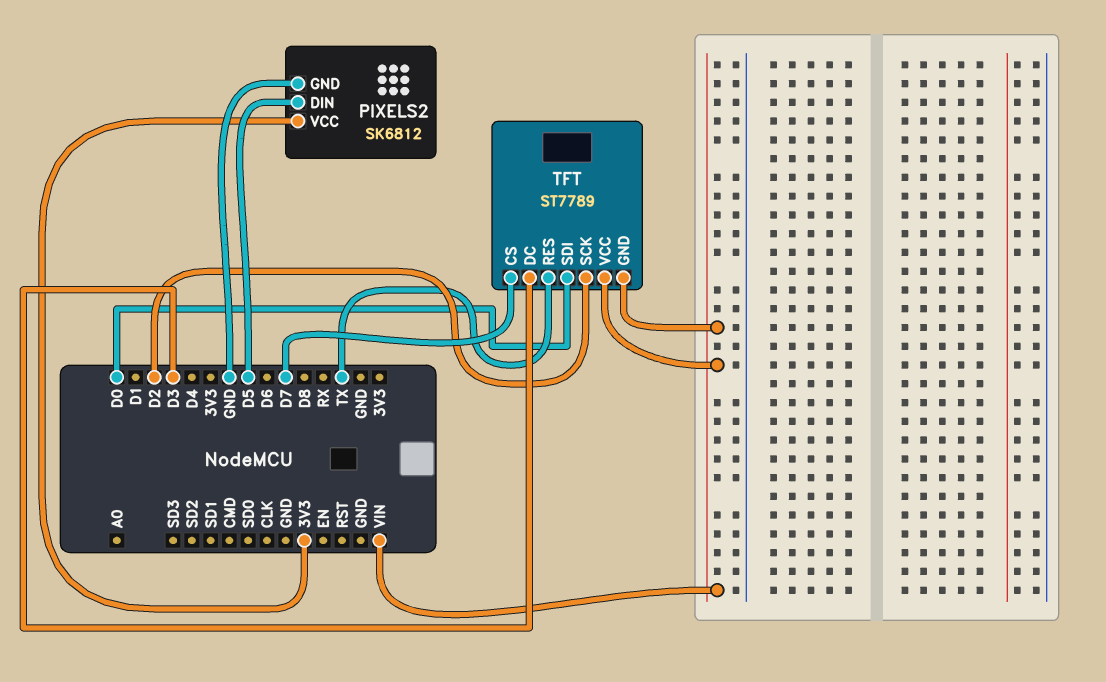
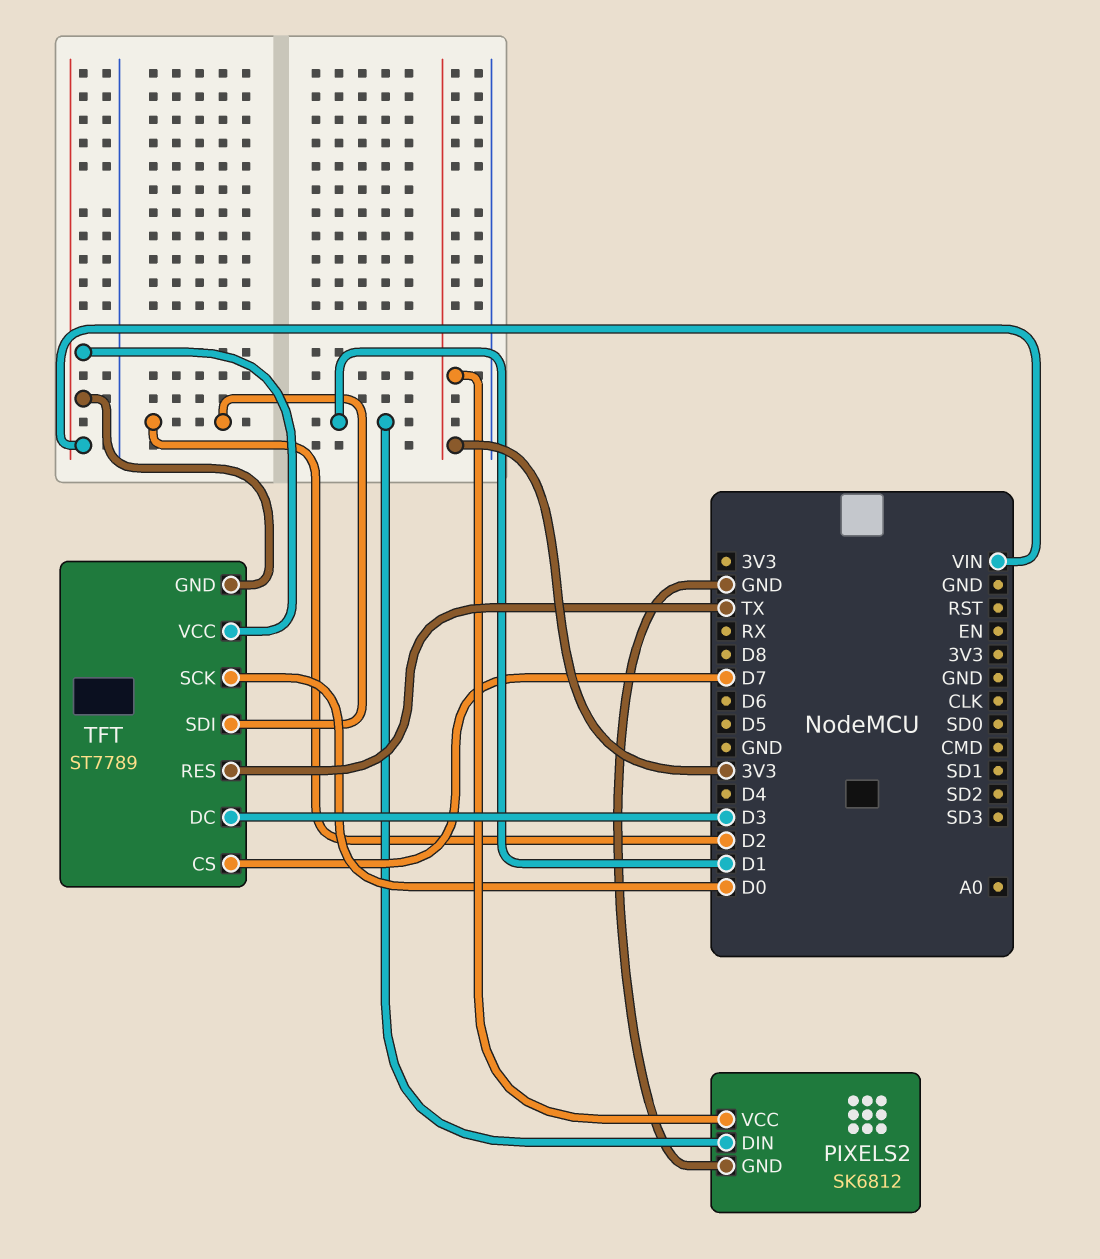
PIXELS2 pin DIN: D5 -> D1
TFT pin SCK: D2 -> D0
TFT pin SDI: D0 -> D2

